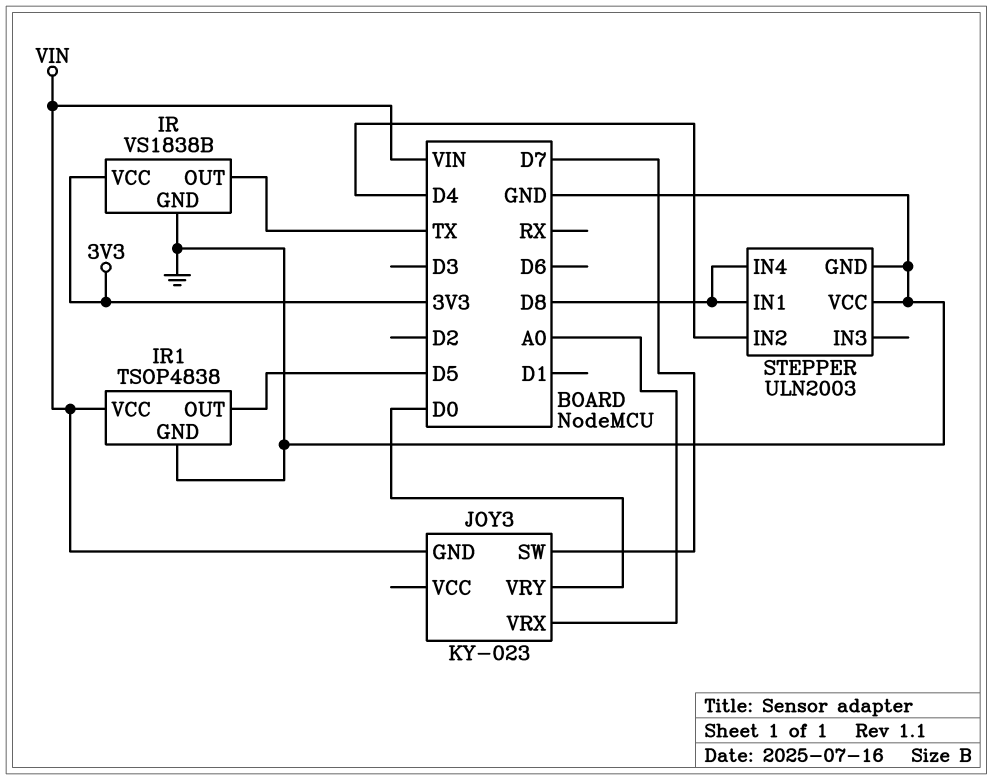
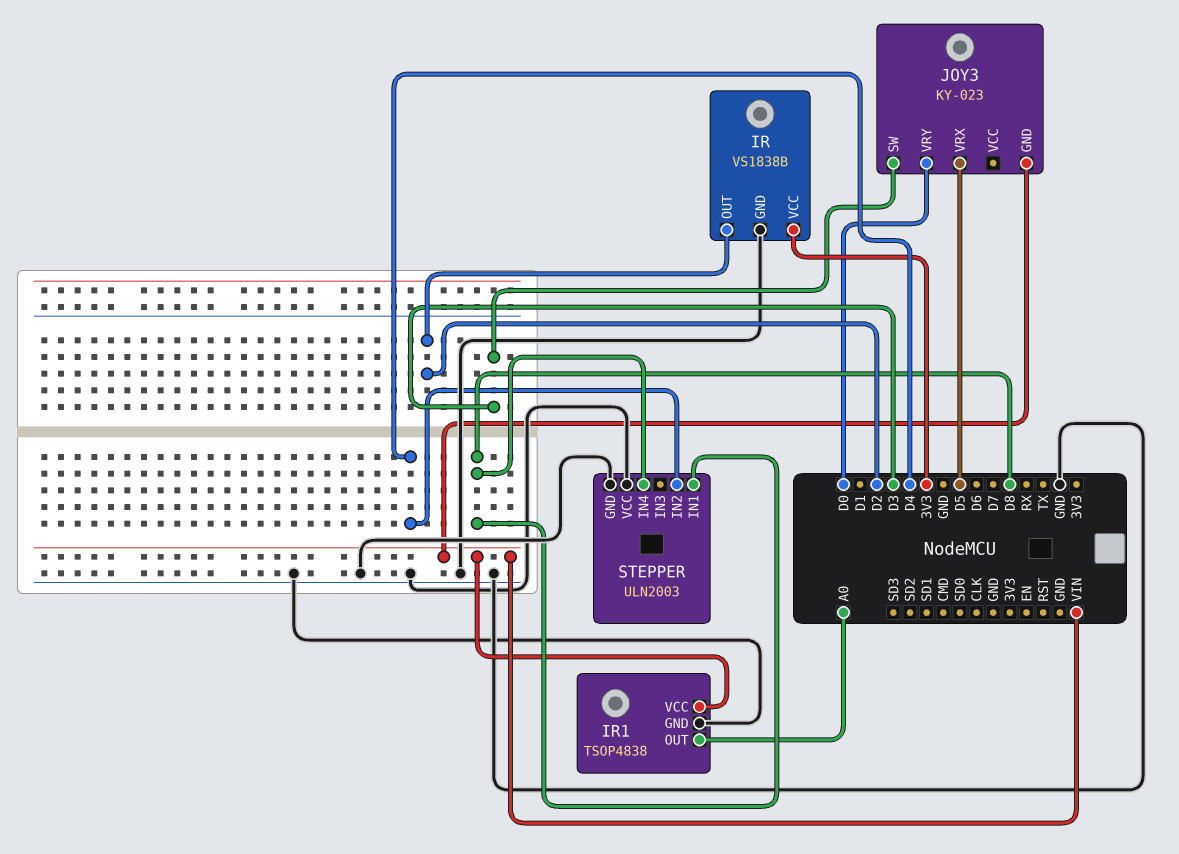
IR pin OUT: TX -> D2
IR1 pin OUT: D5 -> A0
JOY3 pin SW: D7 -> D3
JOY3 pin VRX: A0 -> D5

